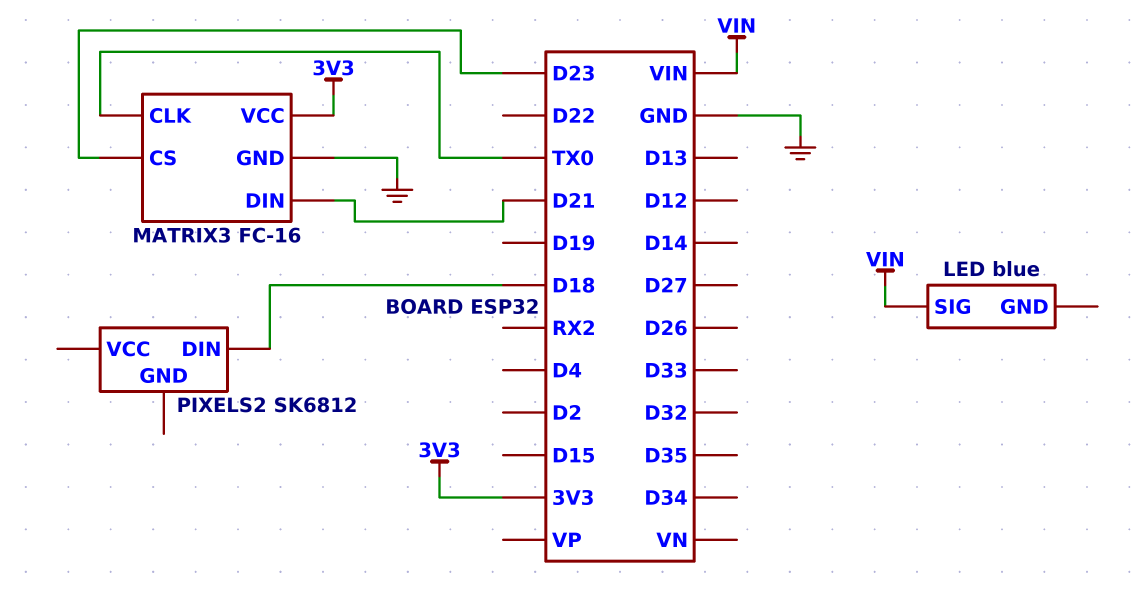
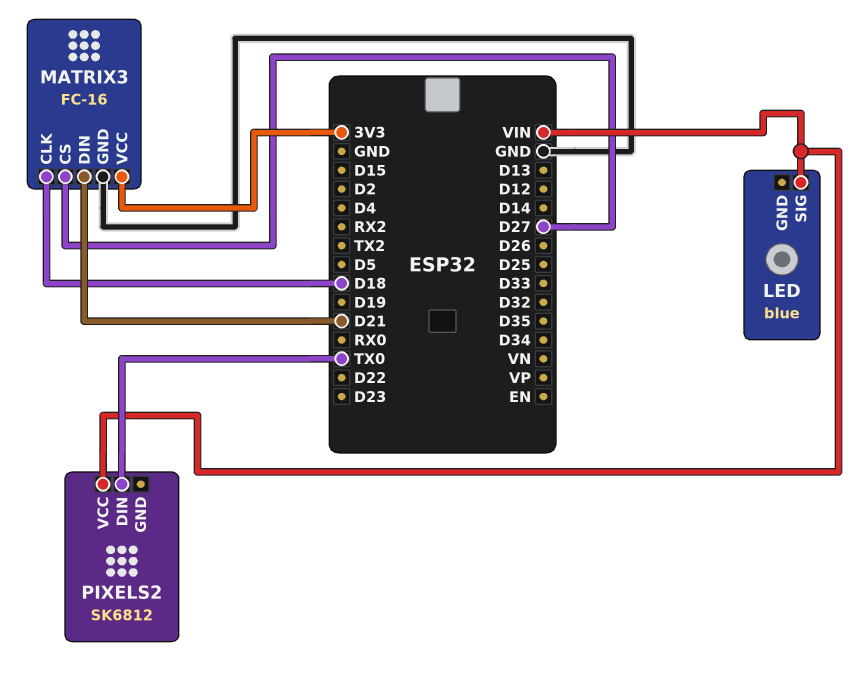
MATRIX3 pin CLK: TX0 -> D18
MATRIX3 pin CS: D23 -> D27
PIXELS2 pin DIN: D18 -> TX0
PIXELS2 pin VCC: none -> VIN

